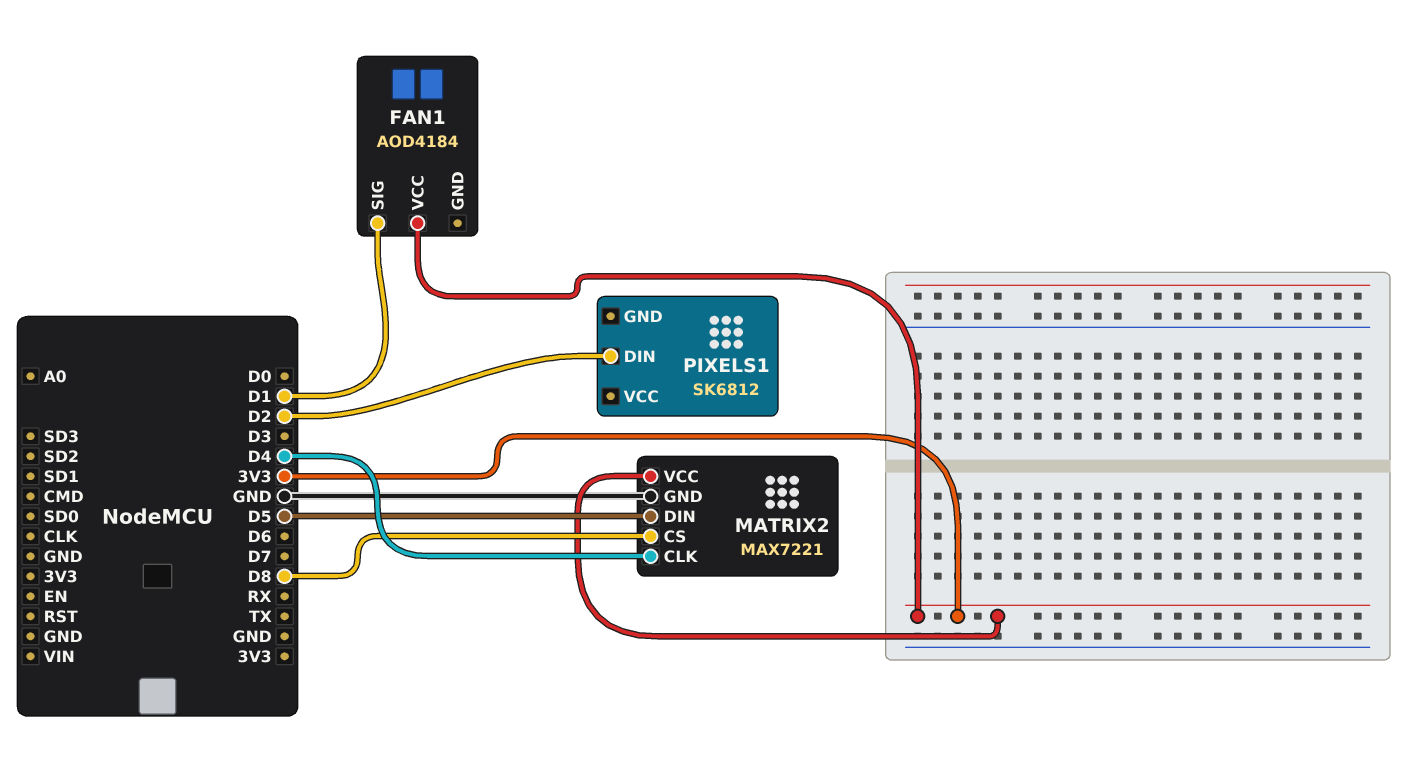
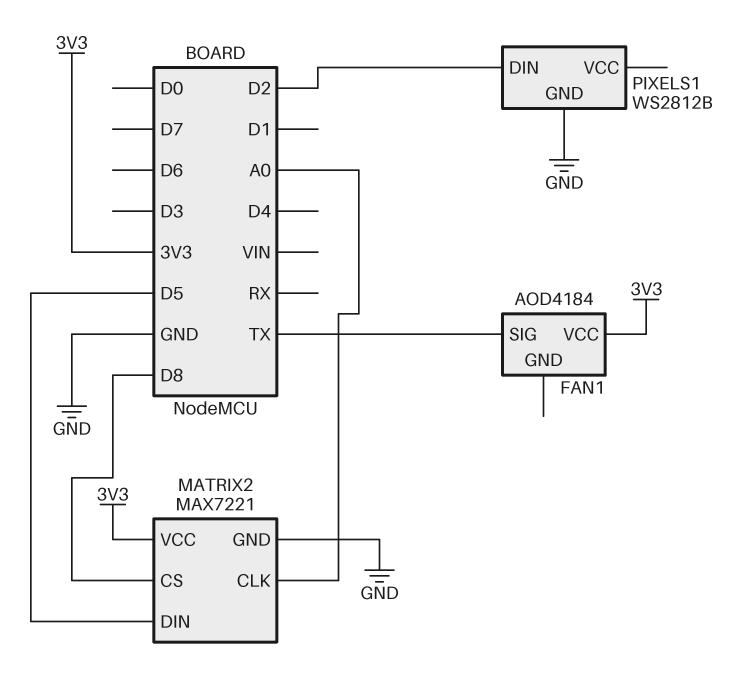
FAN1 pin SIG: D1 -> TX
MATRIX2 pin CLK: D4 -> A0
PIXELS1: SK6812 -> WS2812B
PIXELS1 pin GND: none -> GND

